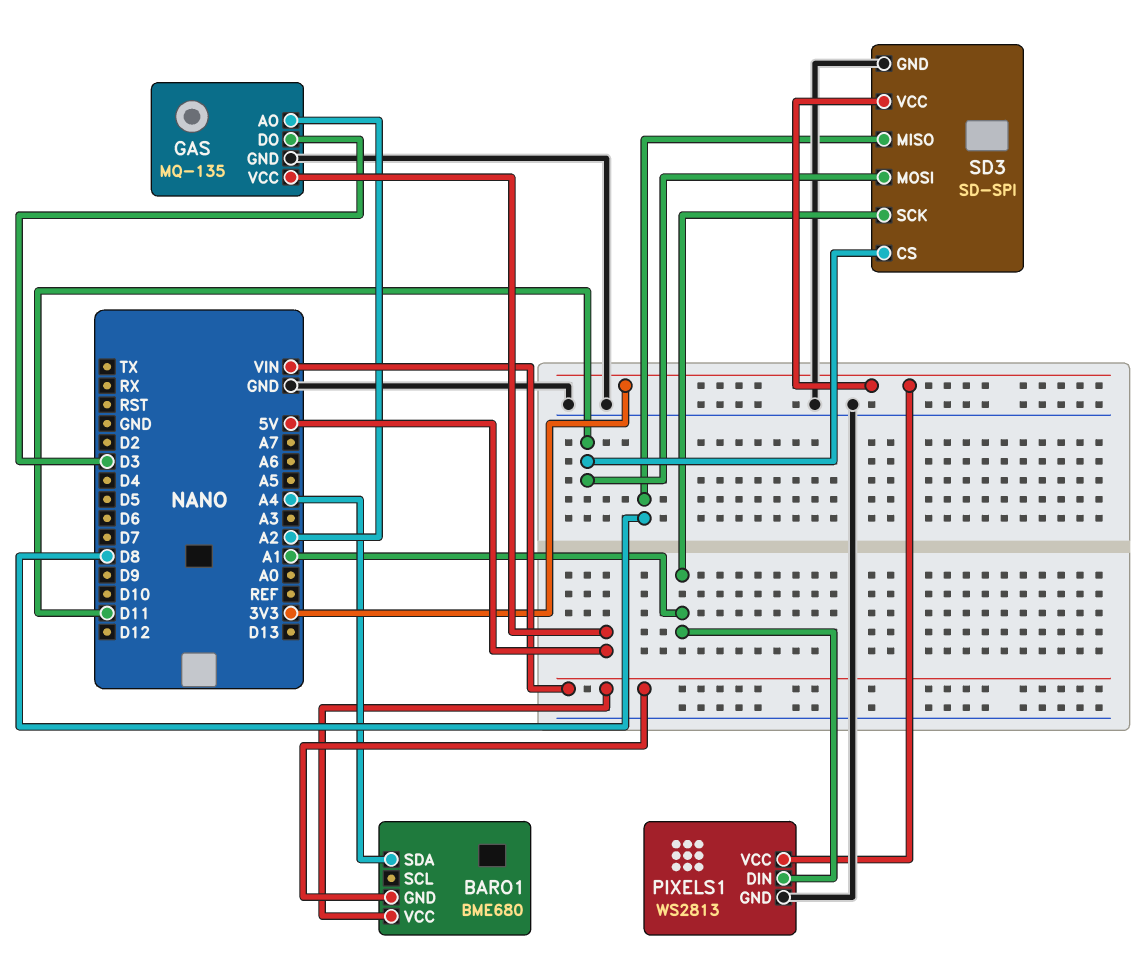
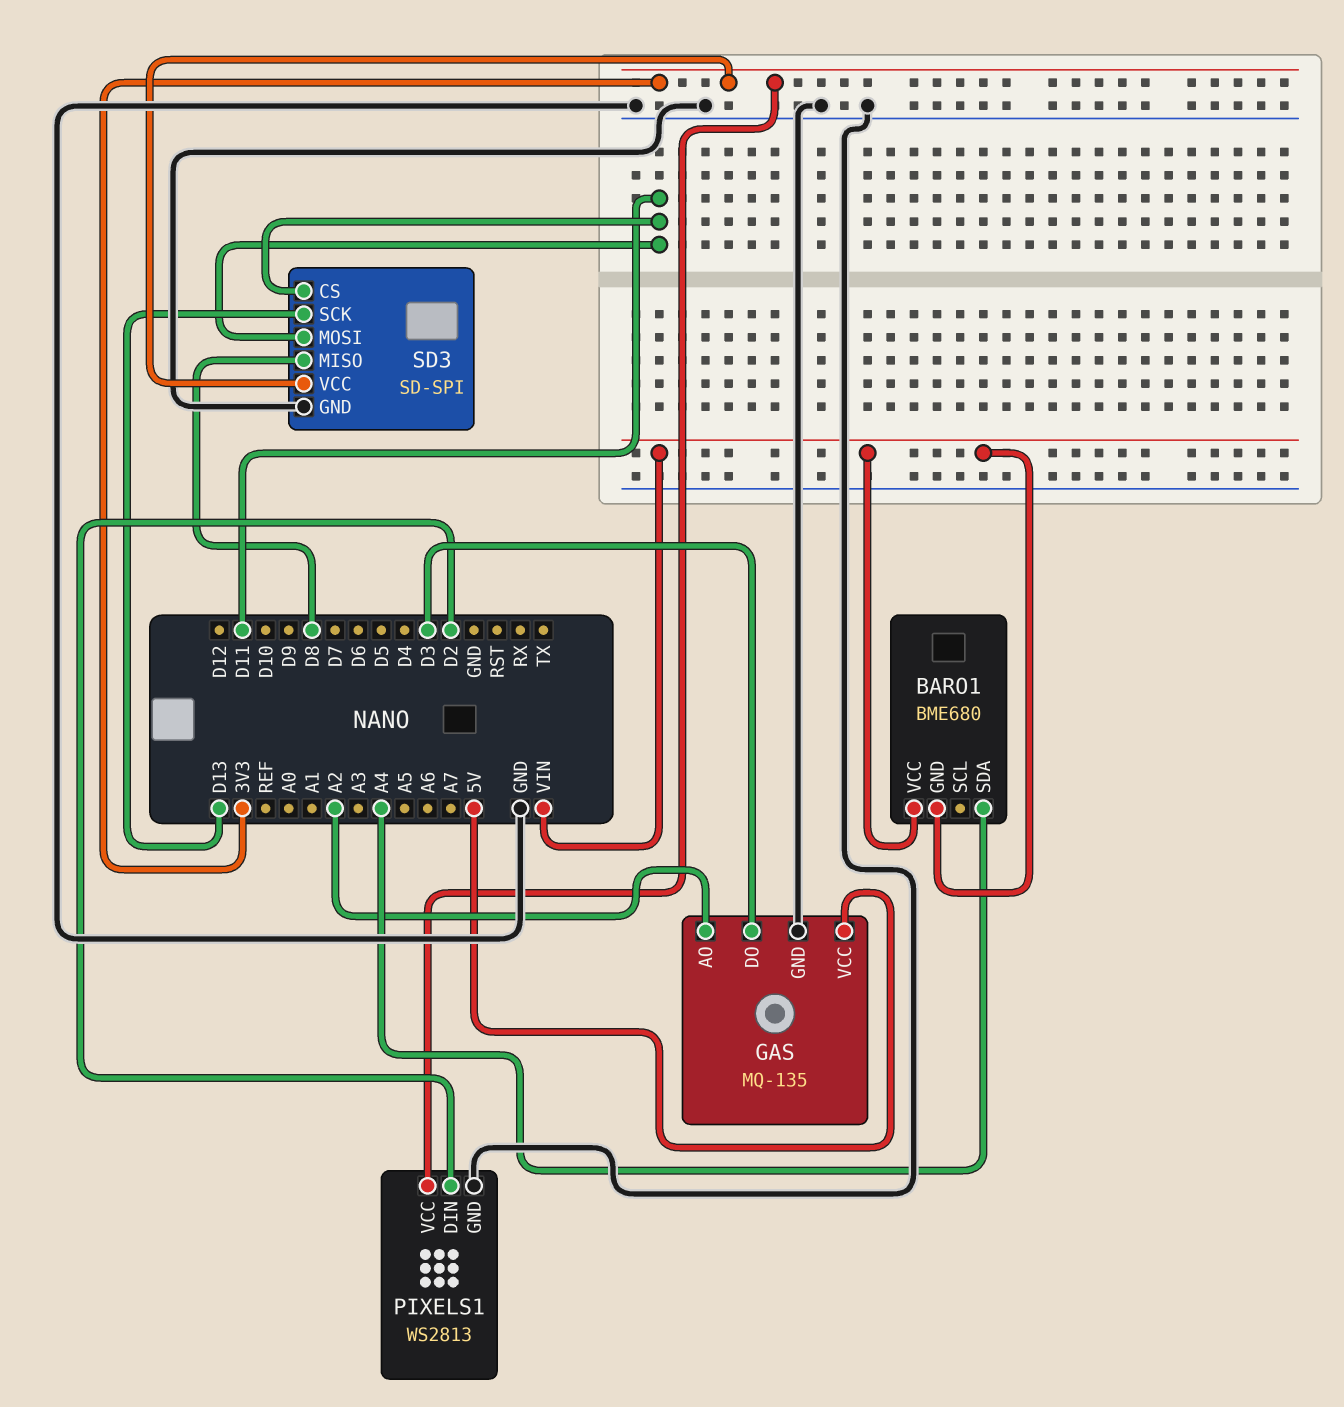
PIXELS1 pin DIN: A1 -> D2
SD3 pin SCK: A1 -> D13

